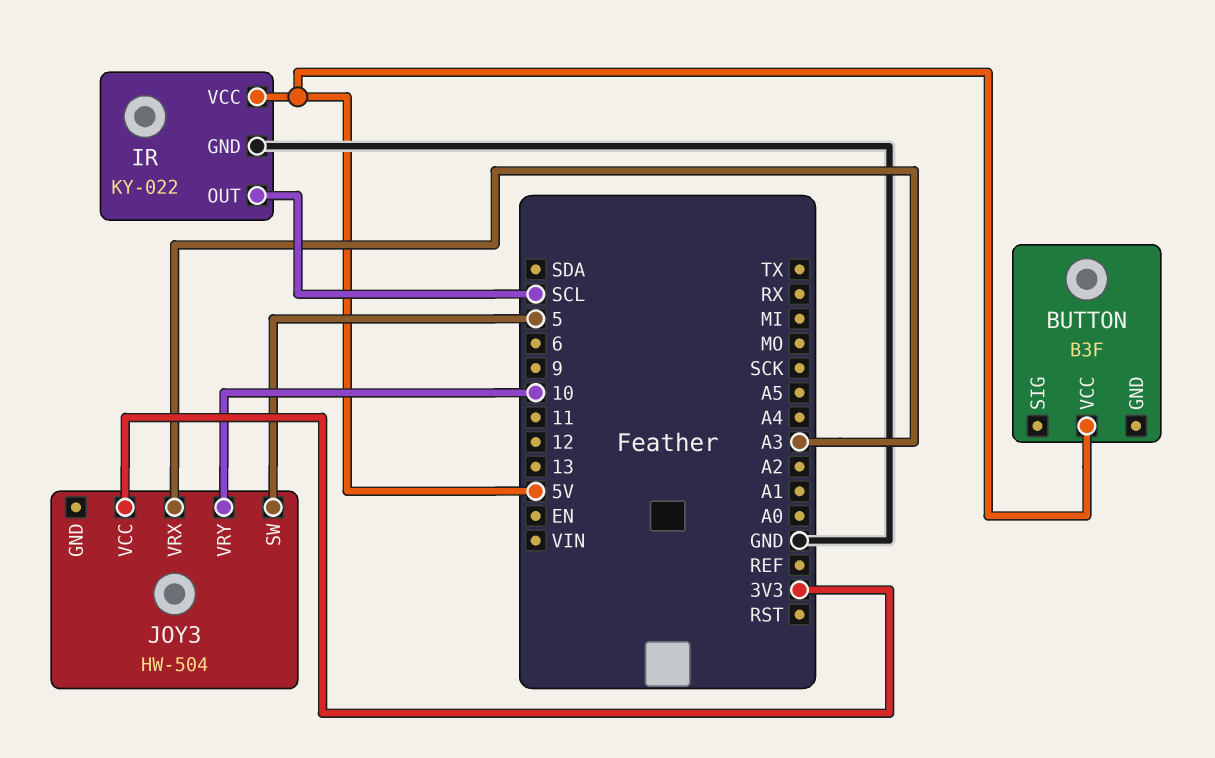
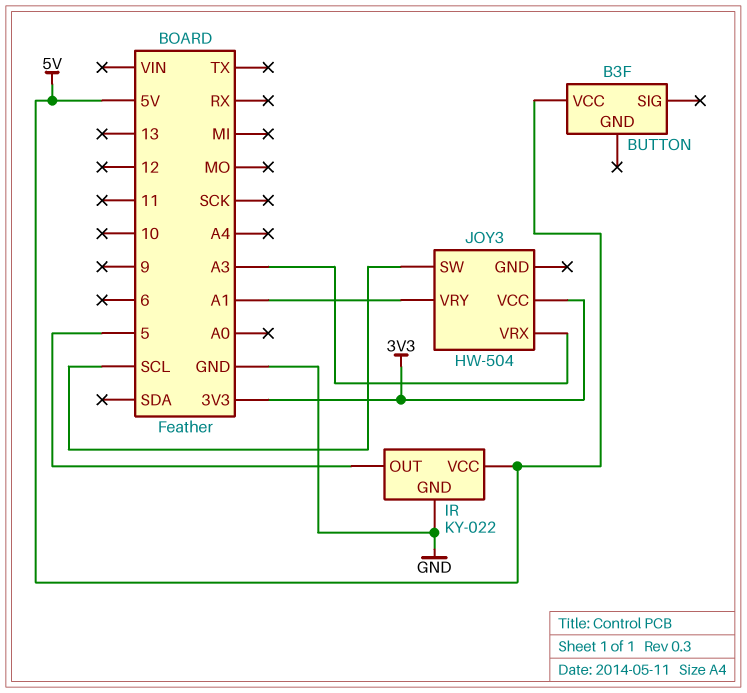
IR pin OUT: SCL -> 5
JOY3 pin SW: 5 -> SCL
JOY3 pin VRY: 10 -> A1

